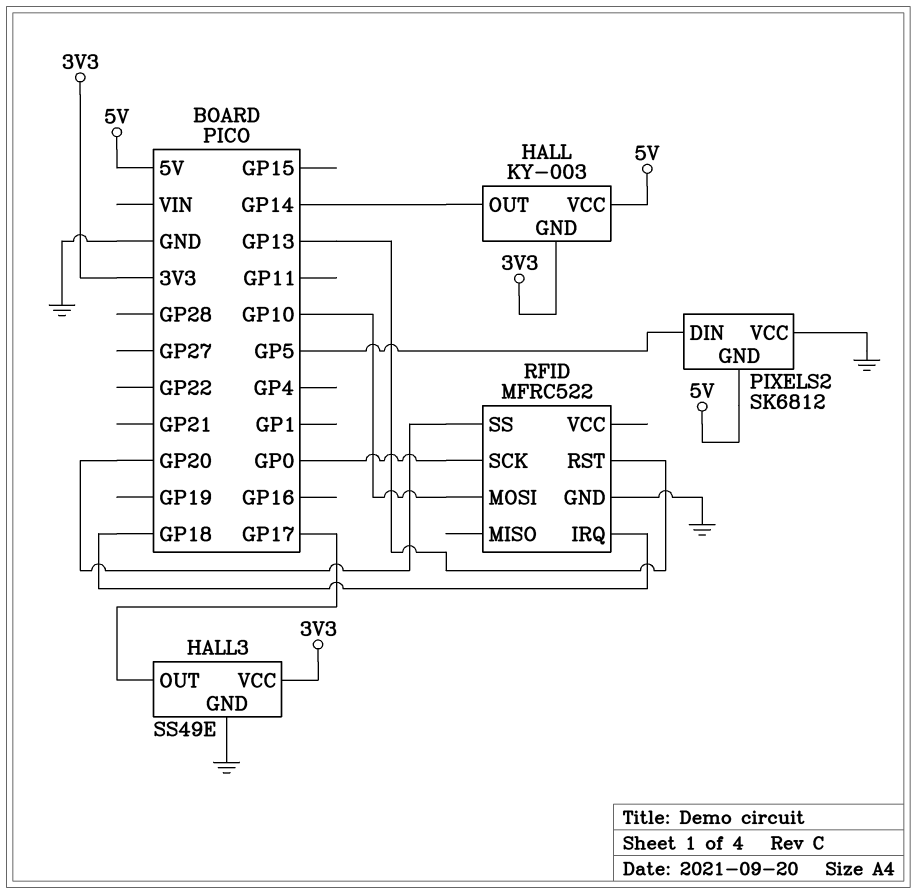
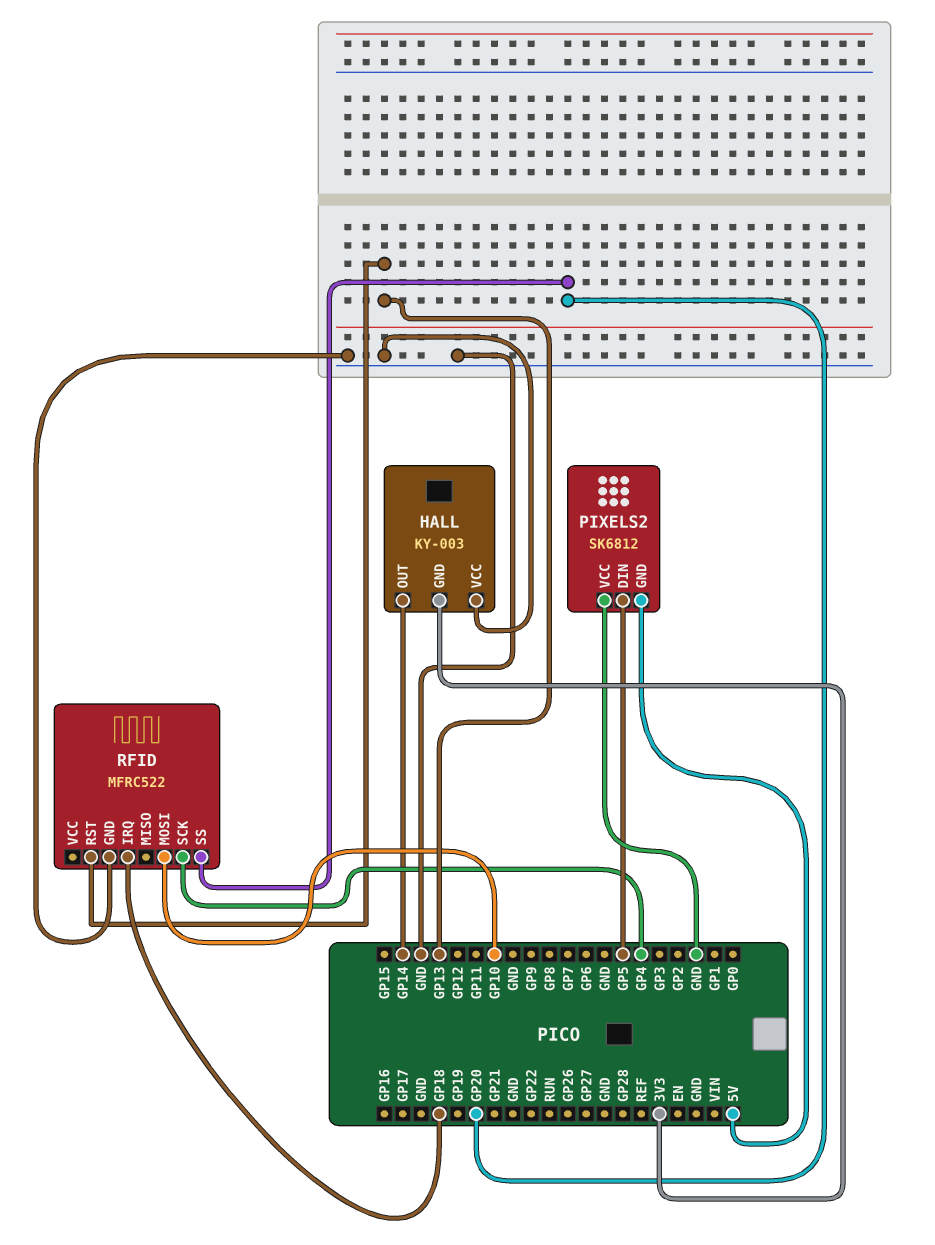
HALL pin VCC: 5V -> GND
HALL3: SS49E -> none
HALL3 pin GND: GND -> none
HALL3 pin OUT: GP17 -> none
HALL3 pin VCC: 3V3 -> none
RFID pin SCK: GP0 -> GP4

